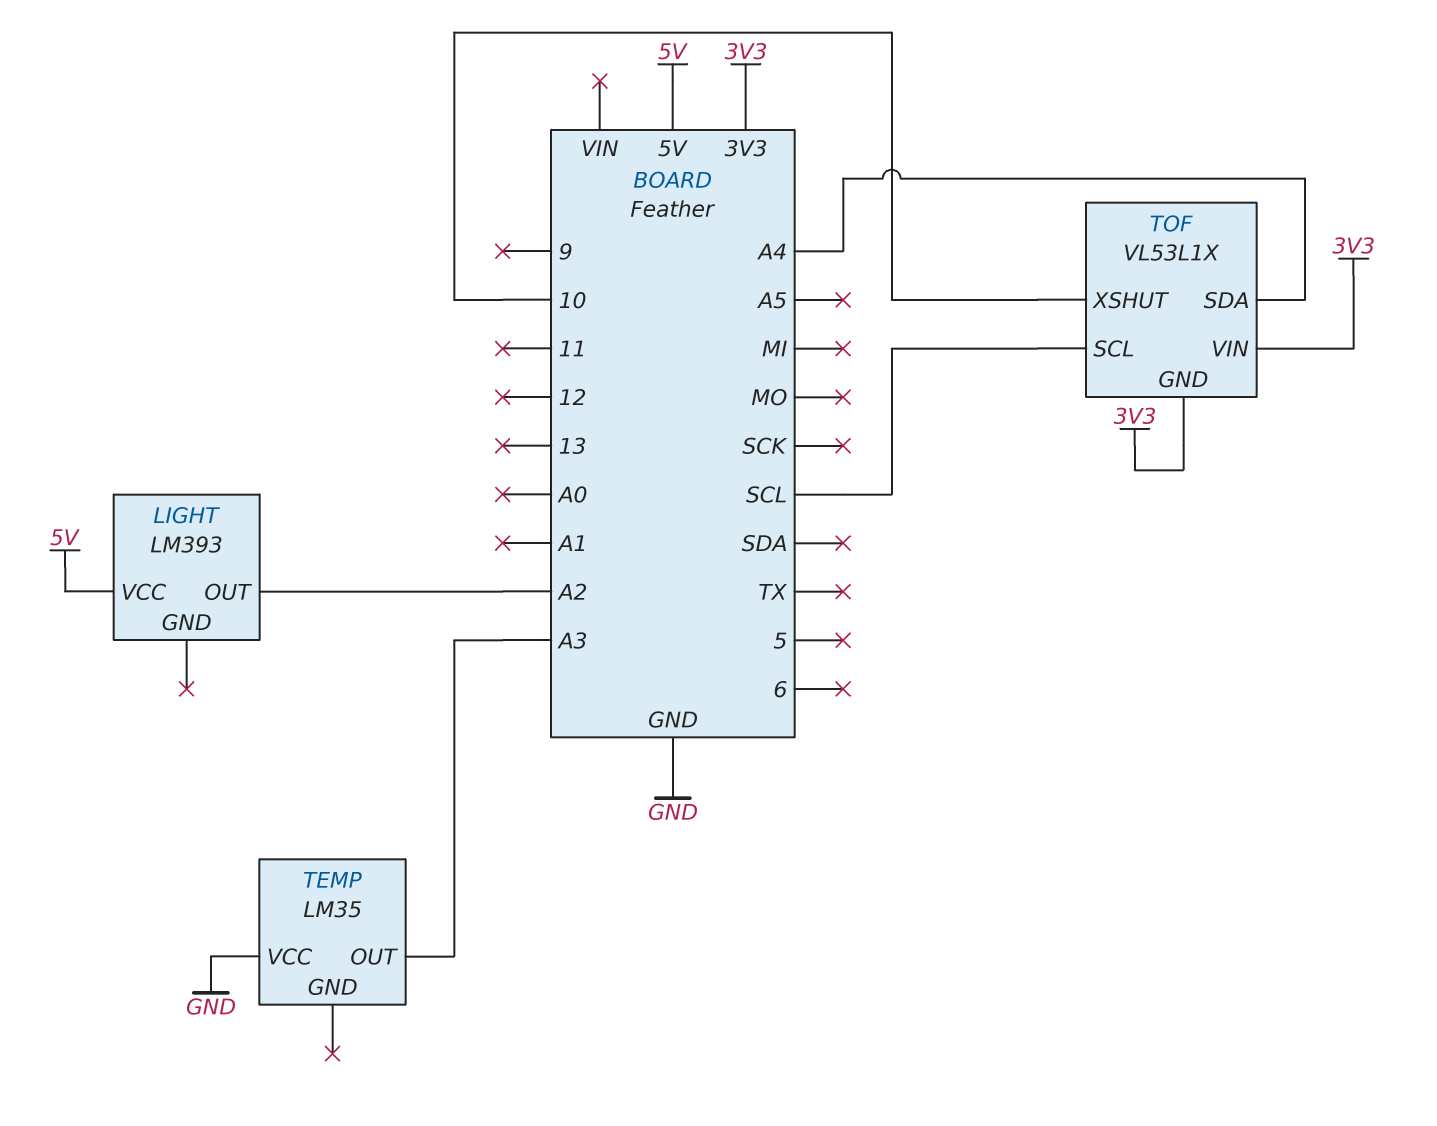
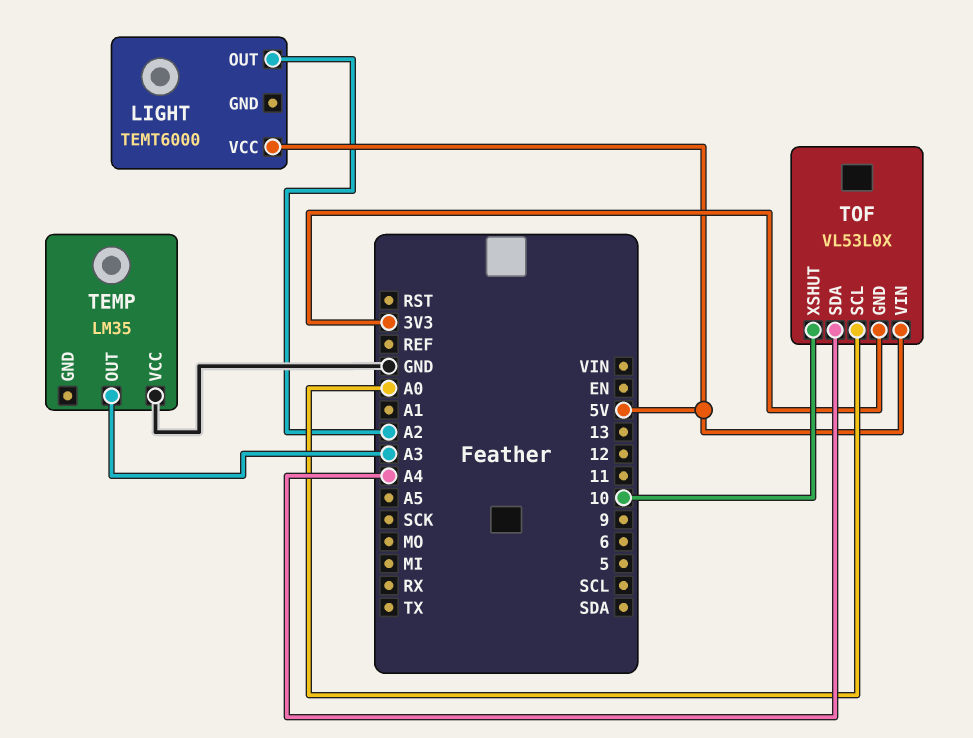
LIGHT: LM393 -> TEMT6000
TOF: VL53L1X -> VL53L0X
TOF pin SCL: SCL -> A0
TOF pin VIN: 3V3 -> 5V

